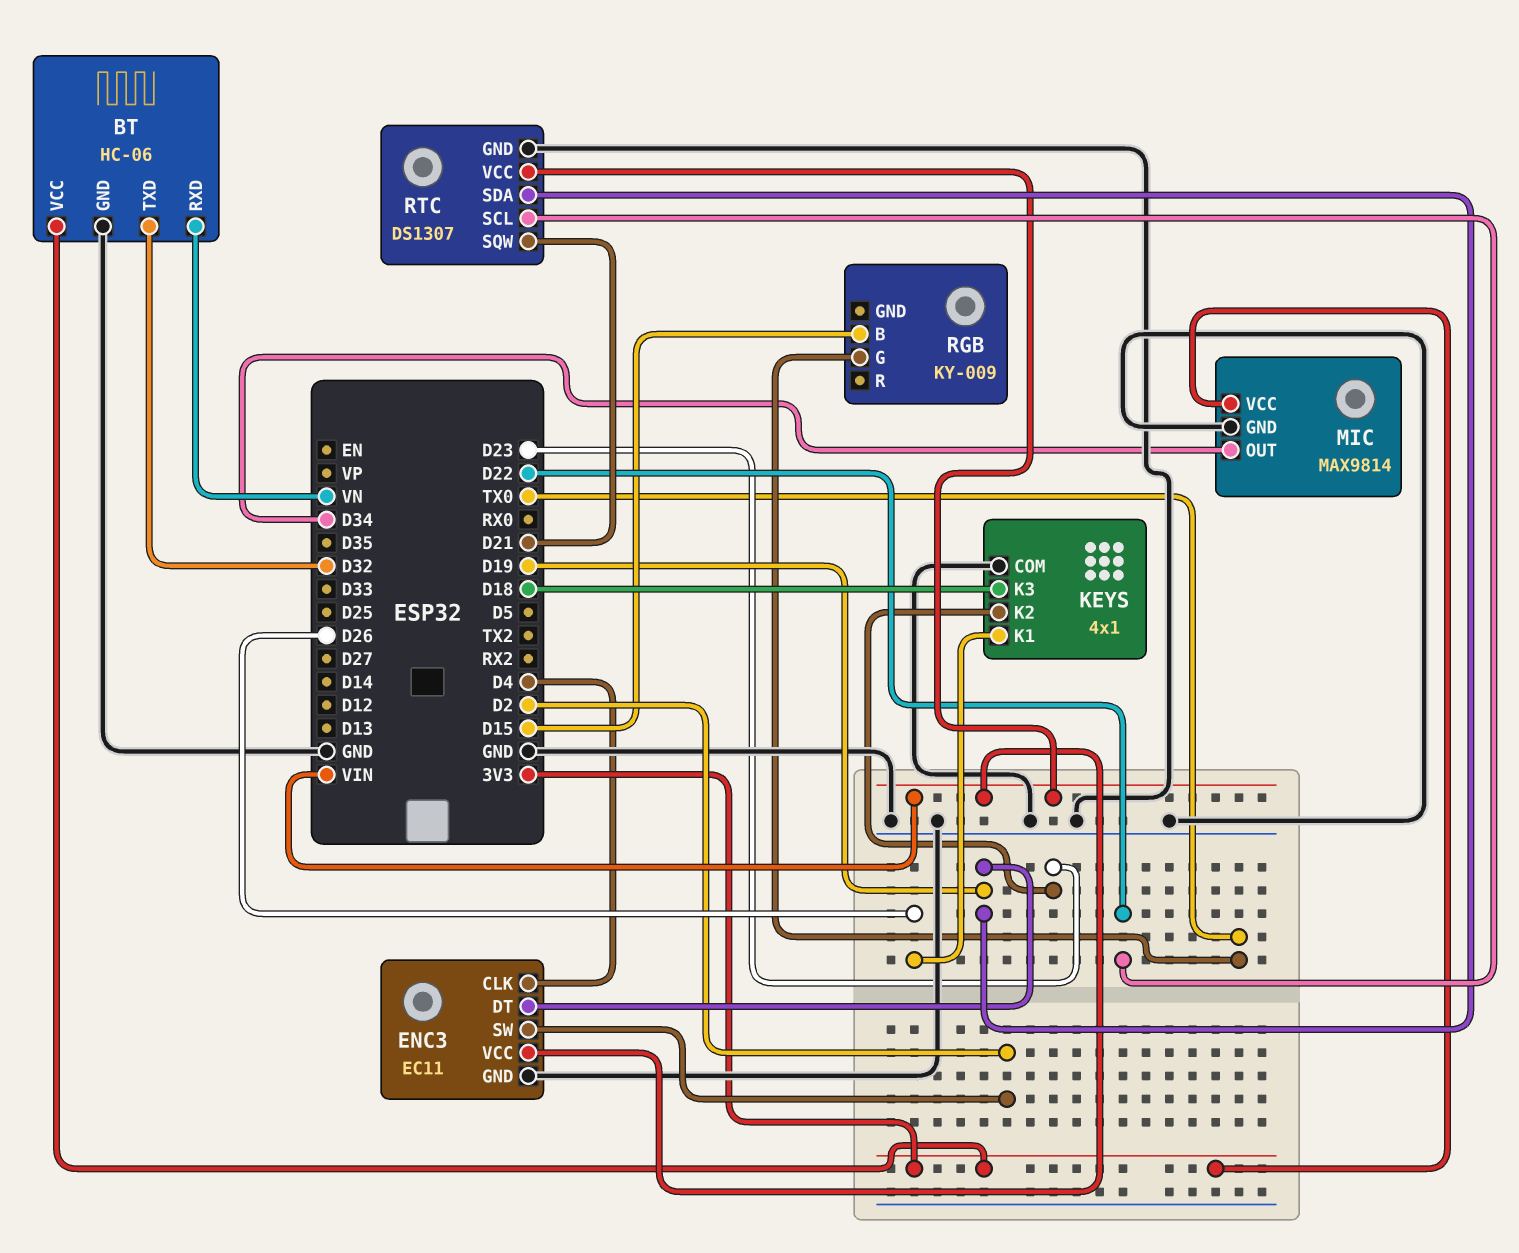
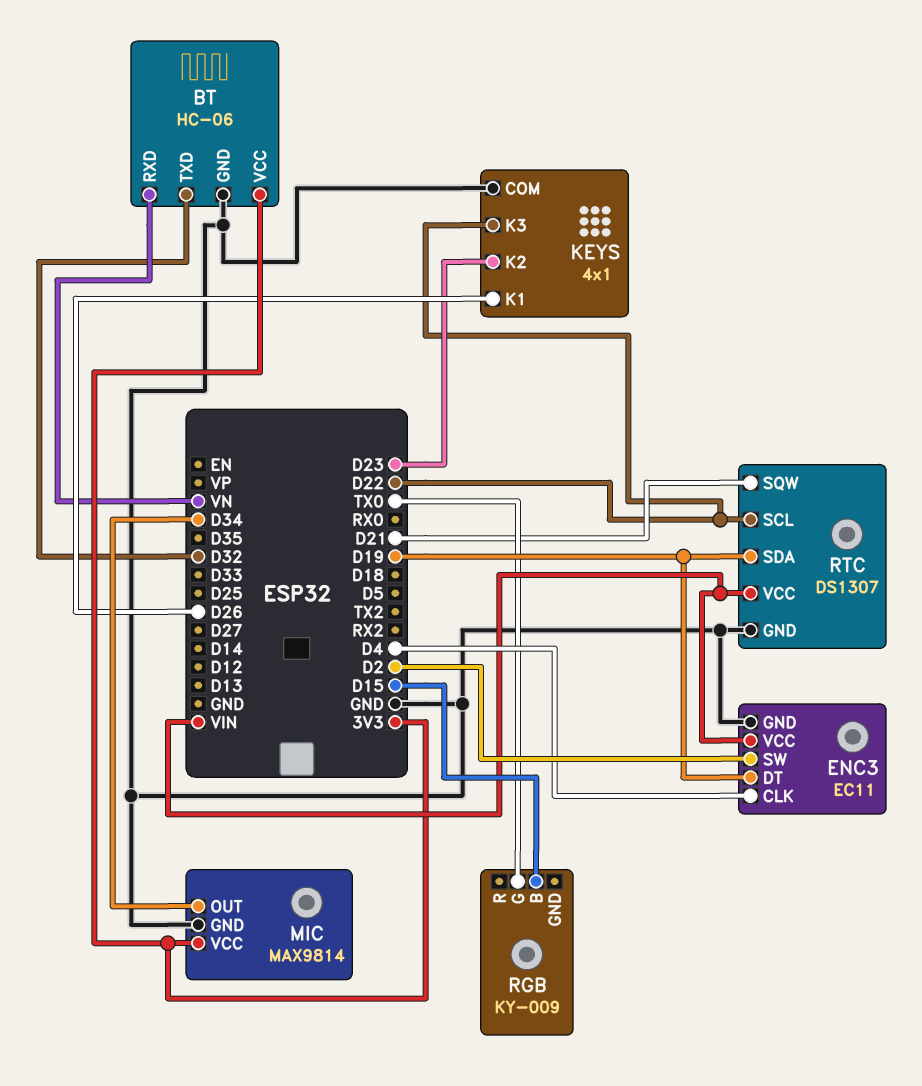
KEYS pin K3: D18 -> D22

